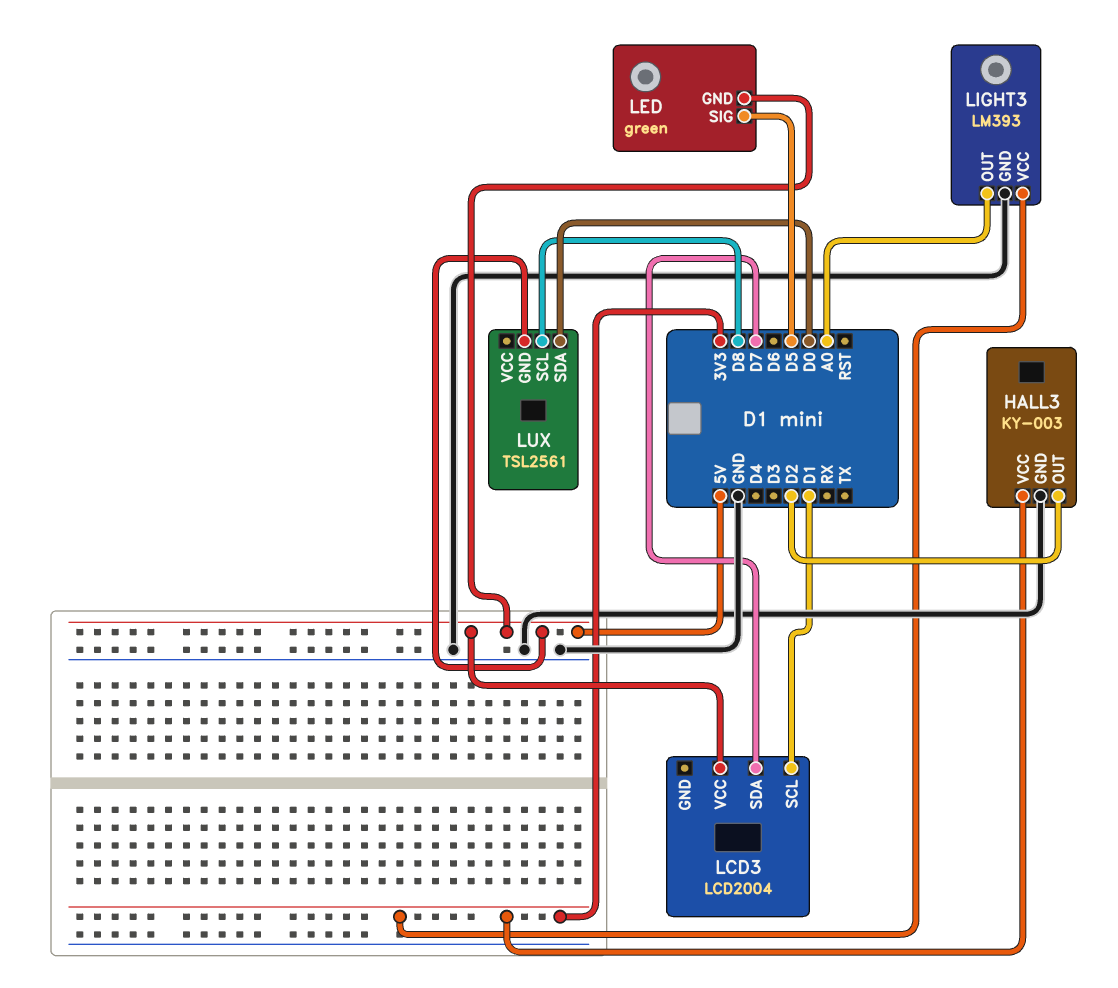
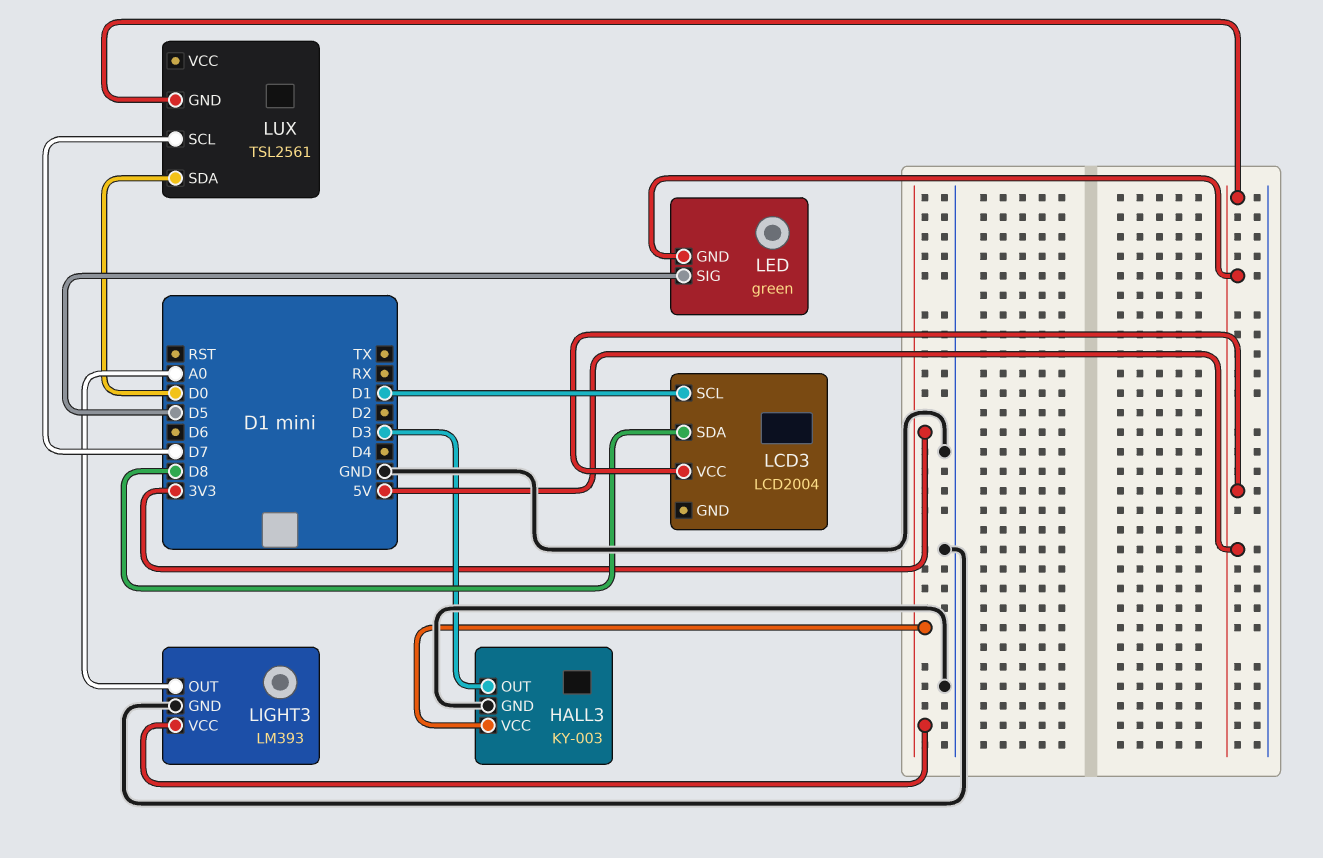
HALL3 pin OUT: D2 -> D3
LCD3 pin SDA: D7 -> D8
LUX pin SCL: D8 -> D7

